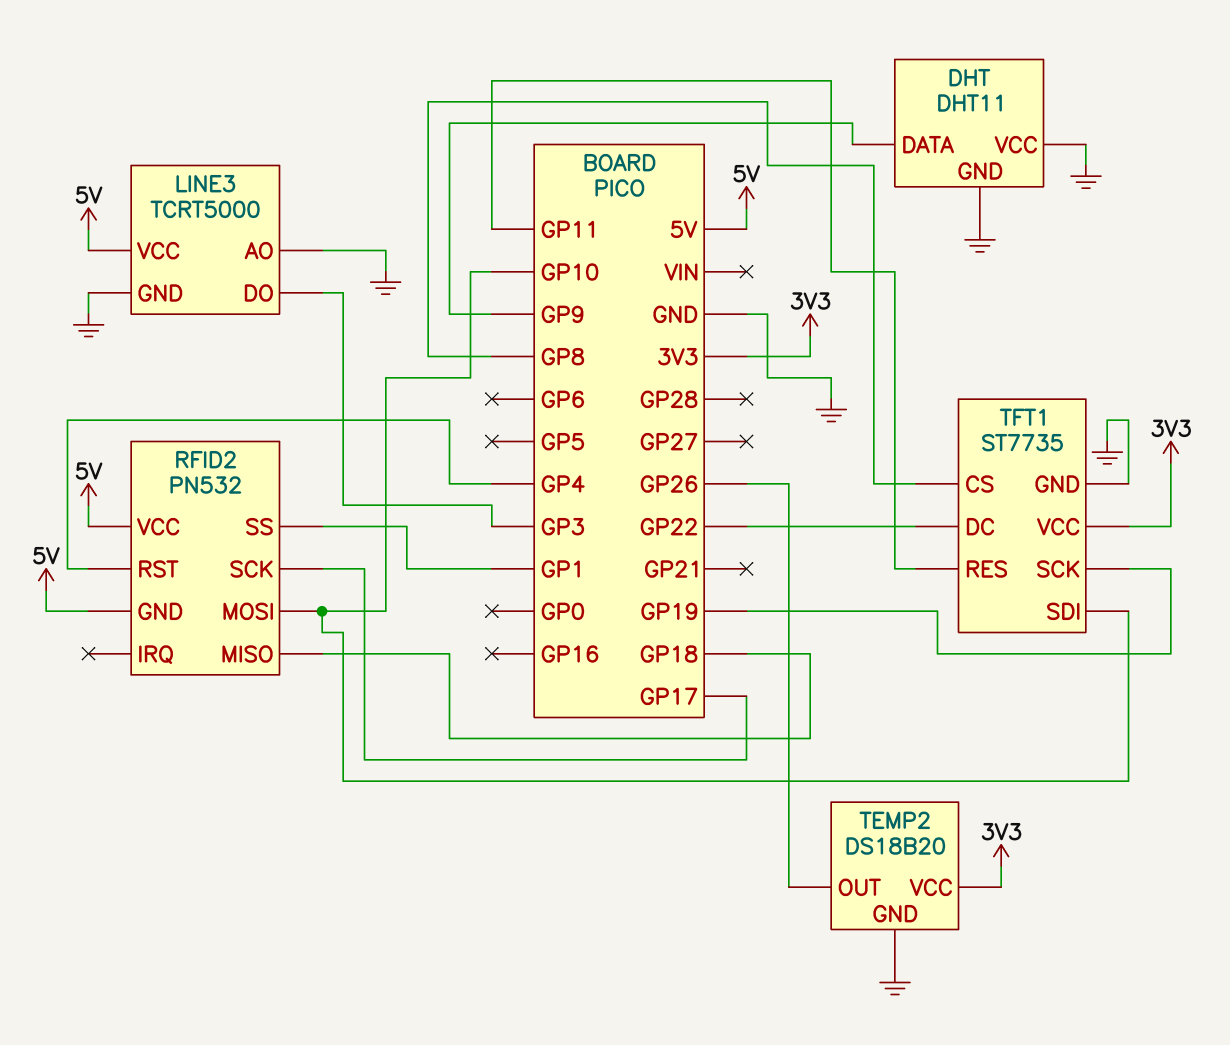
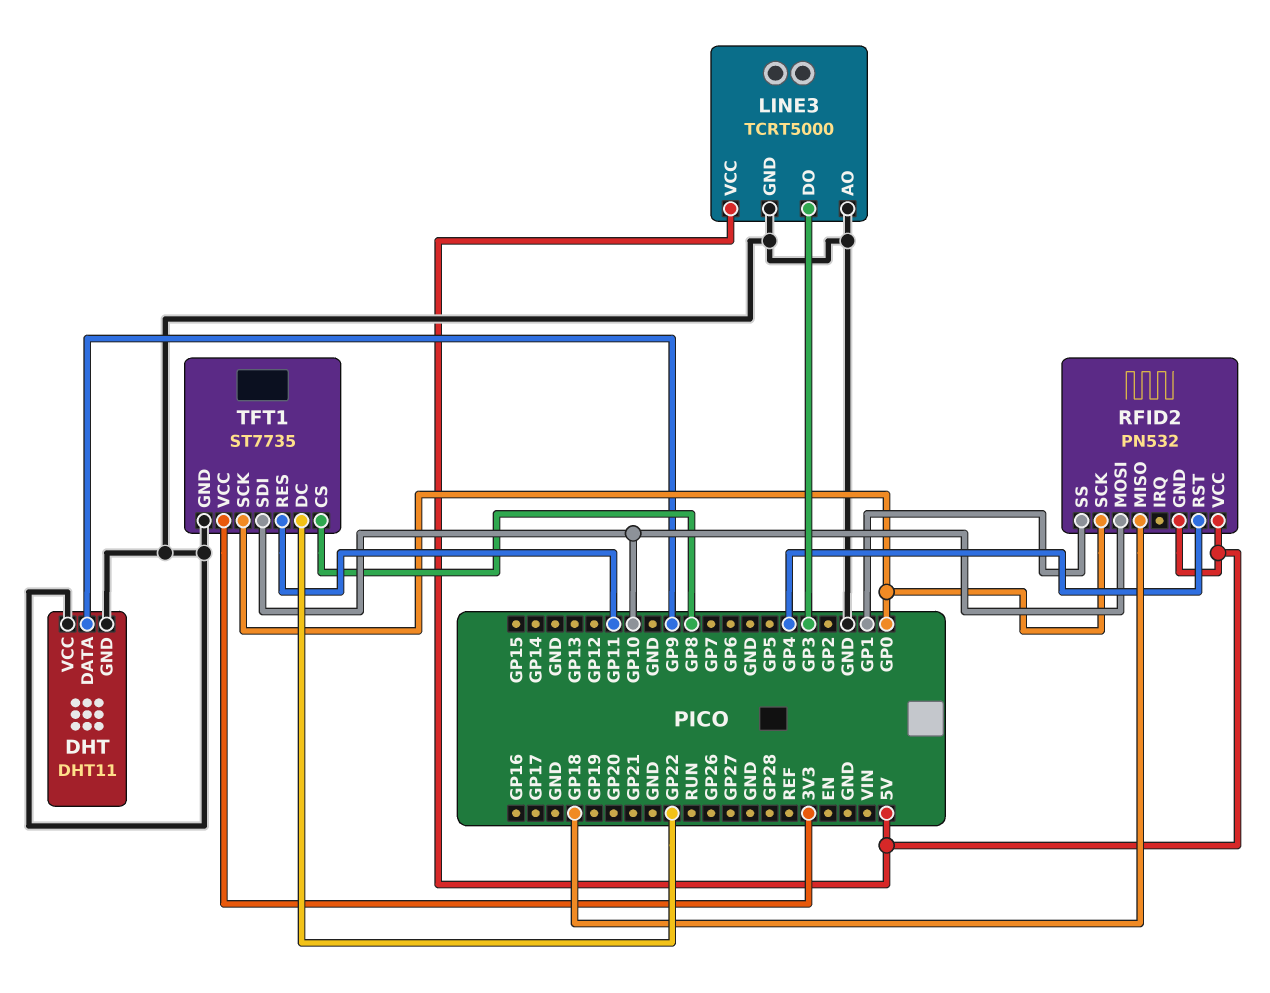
RFID2 pin SCK: GP17 -> GP0
TEMP2: DS18B20 -> none
TEMP2 pin GND: GND -> none
TEMP2 pin OUT: GP26 -> none
TEMP2 pin VCC: 3V3 -> none
TFT1 pin SCK: GP19 -> GP0

